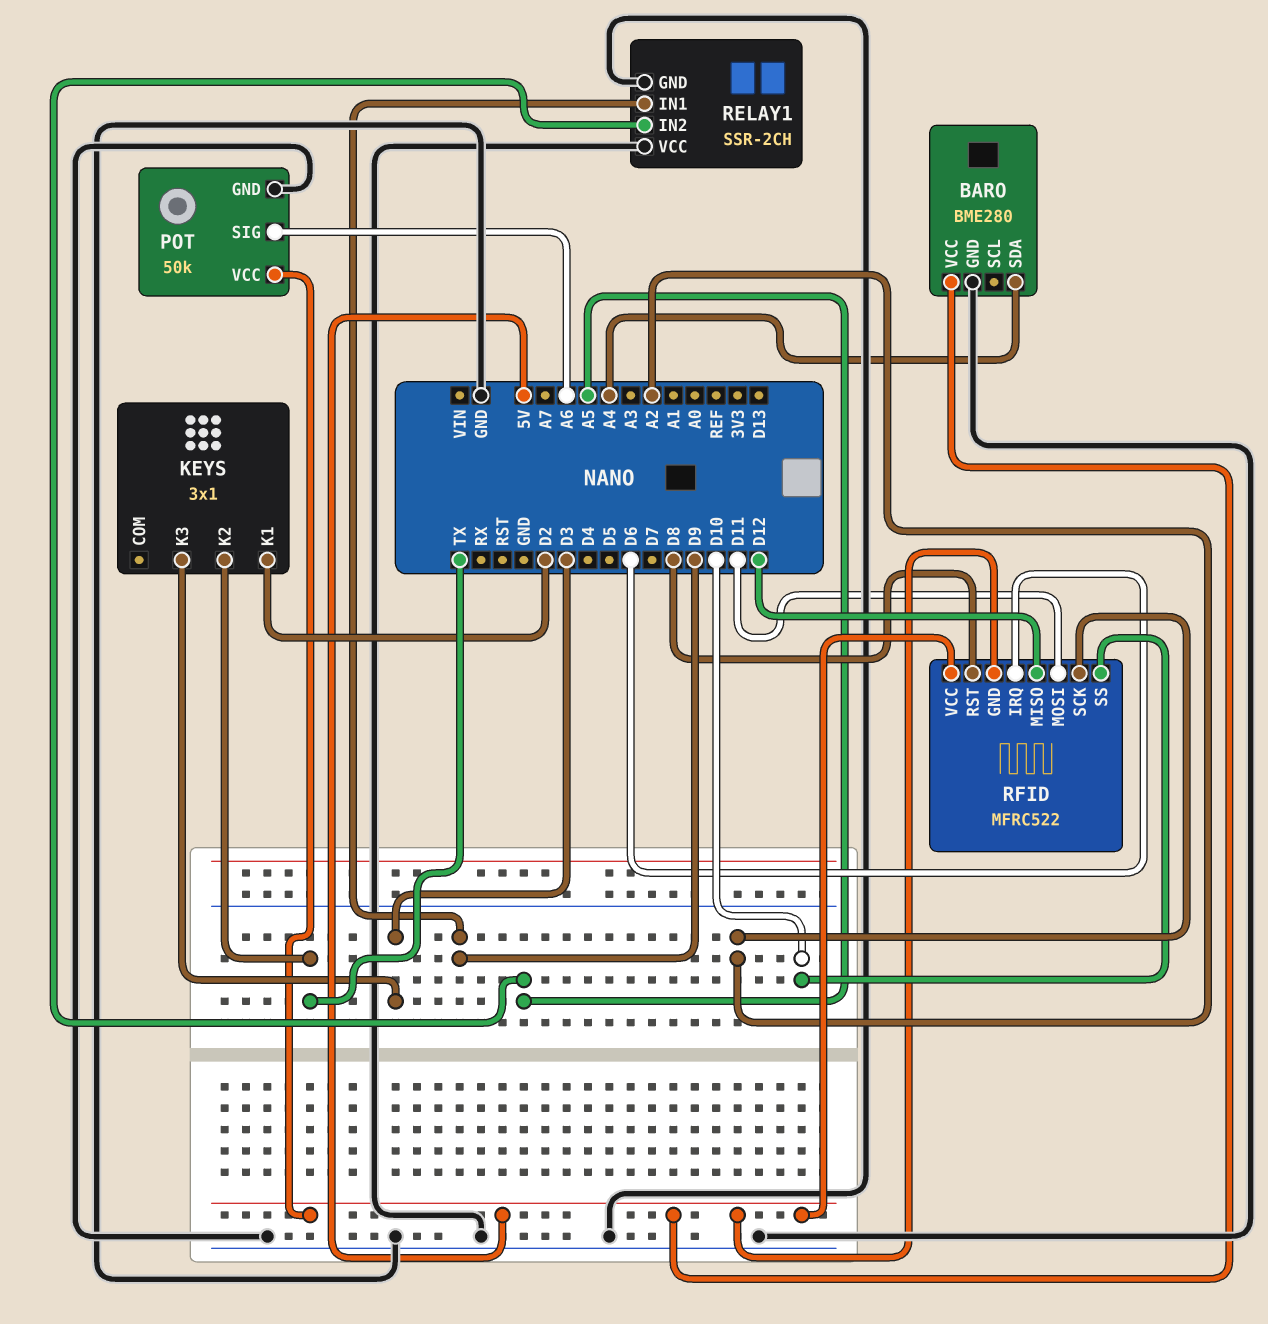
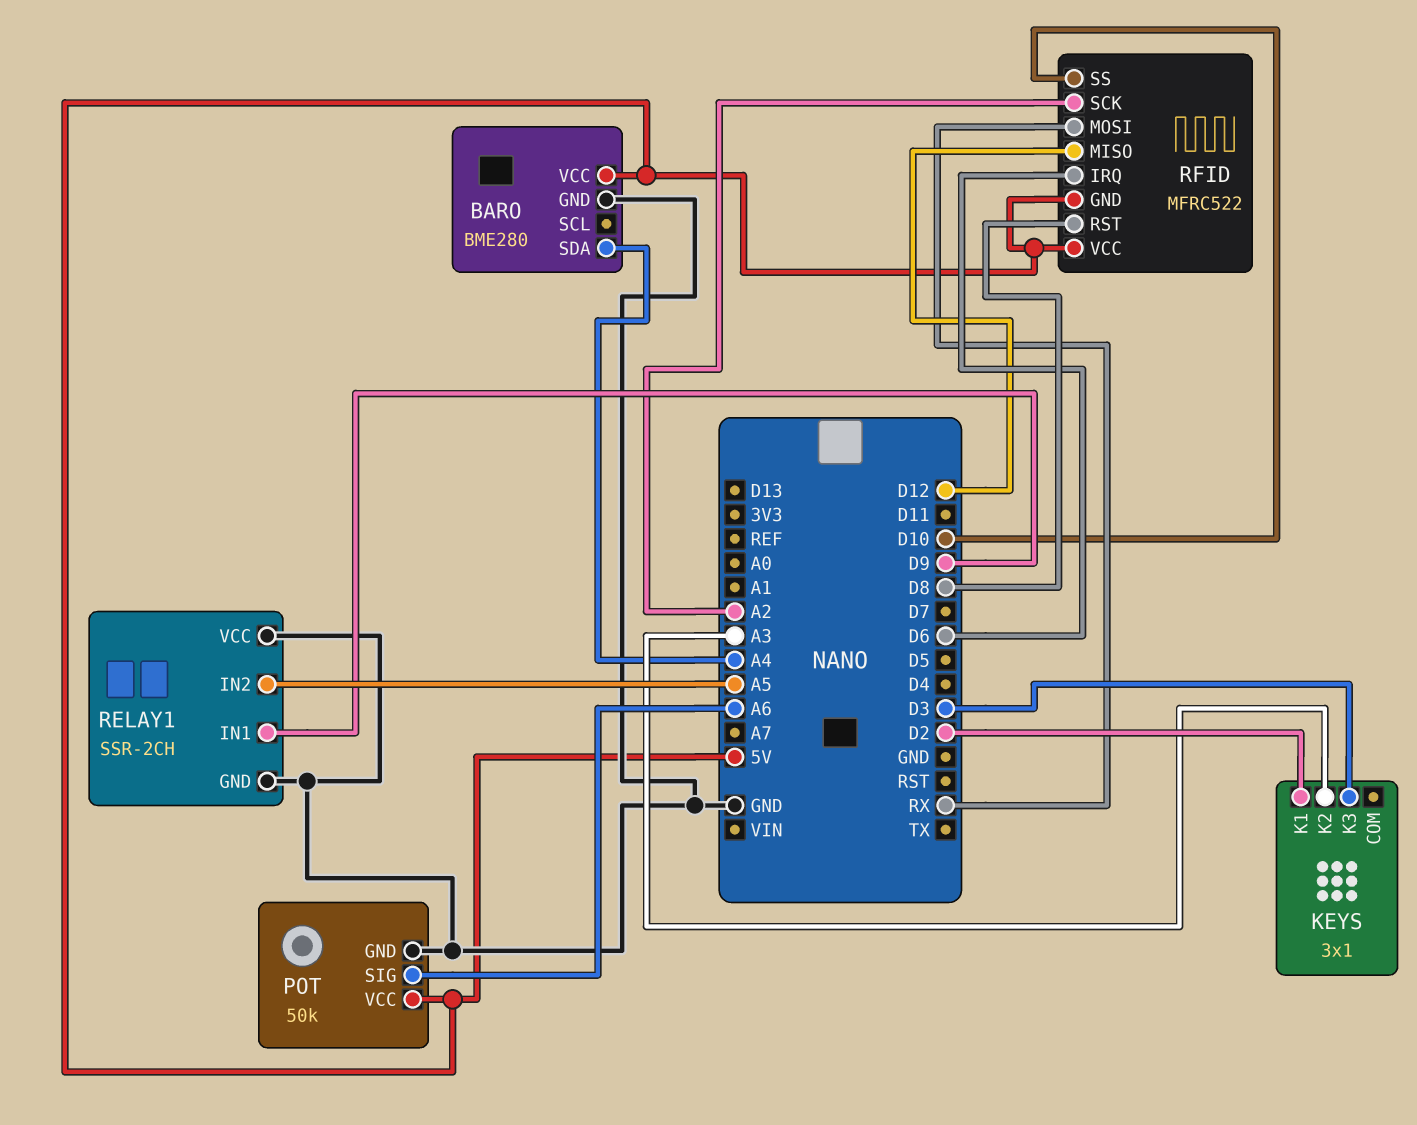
KEYS pin K2: TX -> A3
RFID pin MOSI: D11 -> RX

